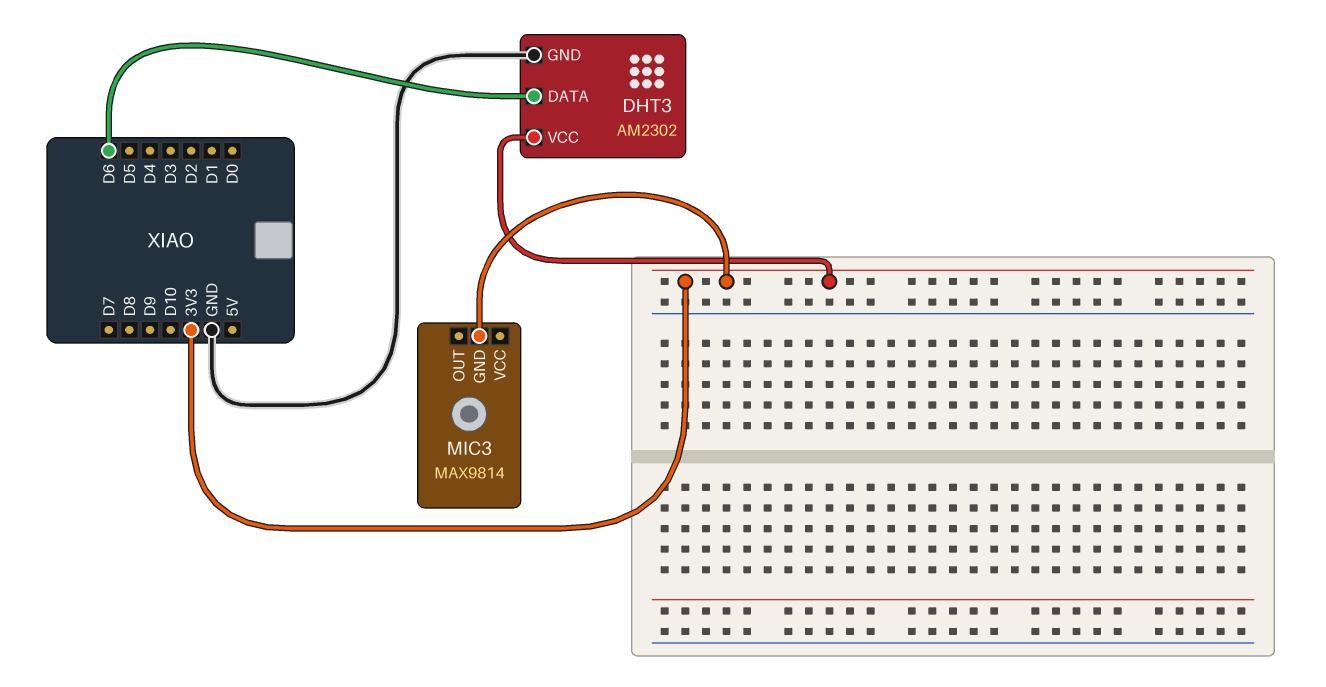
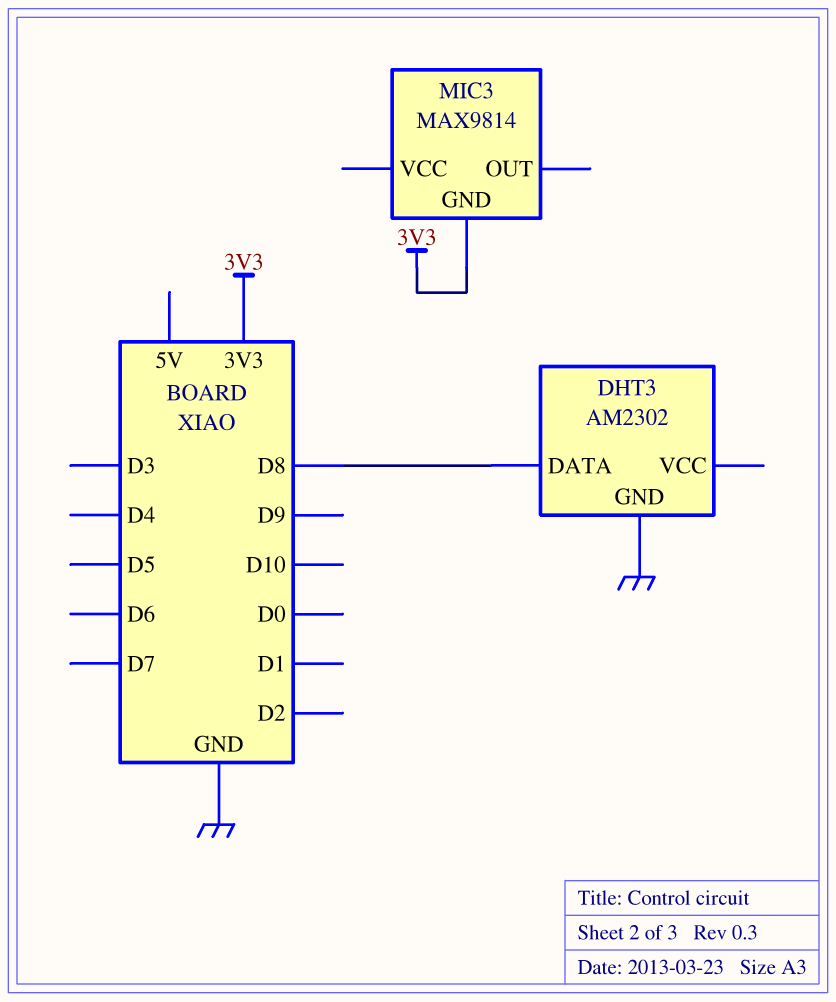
DHT3 pin DATA: D6 -> D8
DHT3 pin VCC: 3V3 -> none

